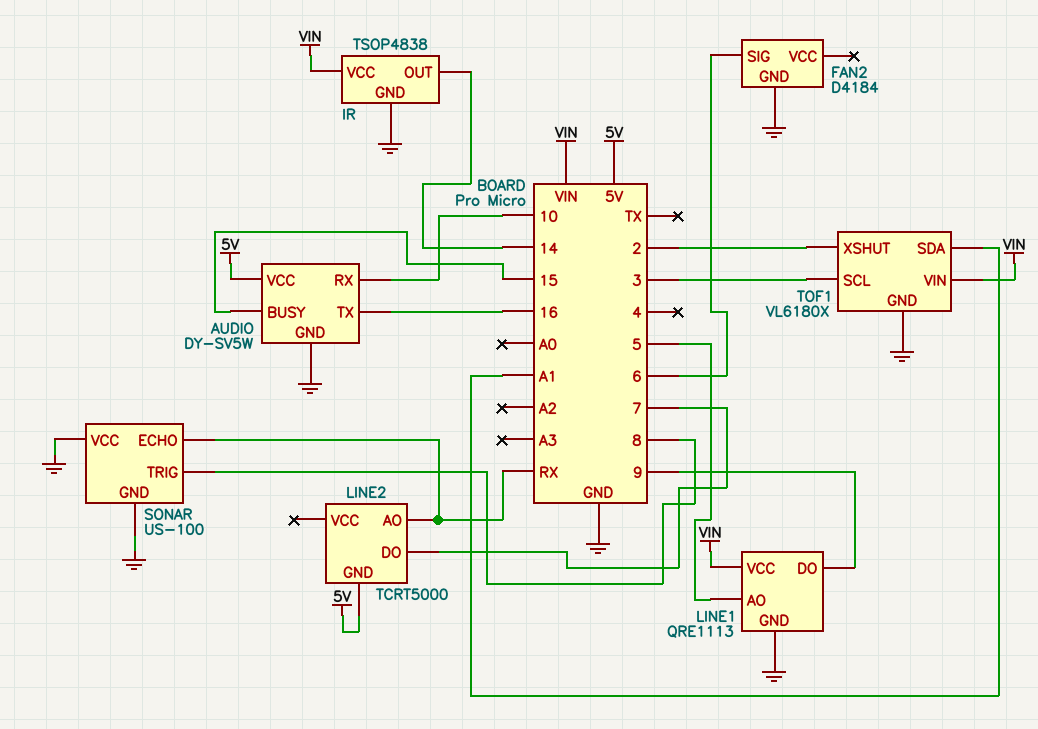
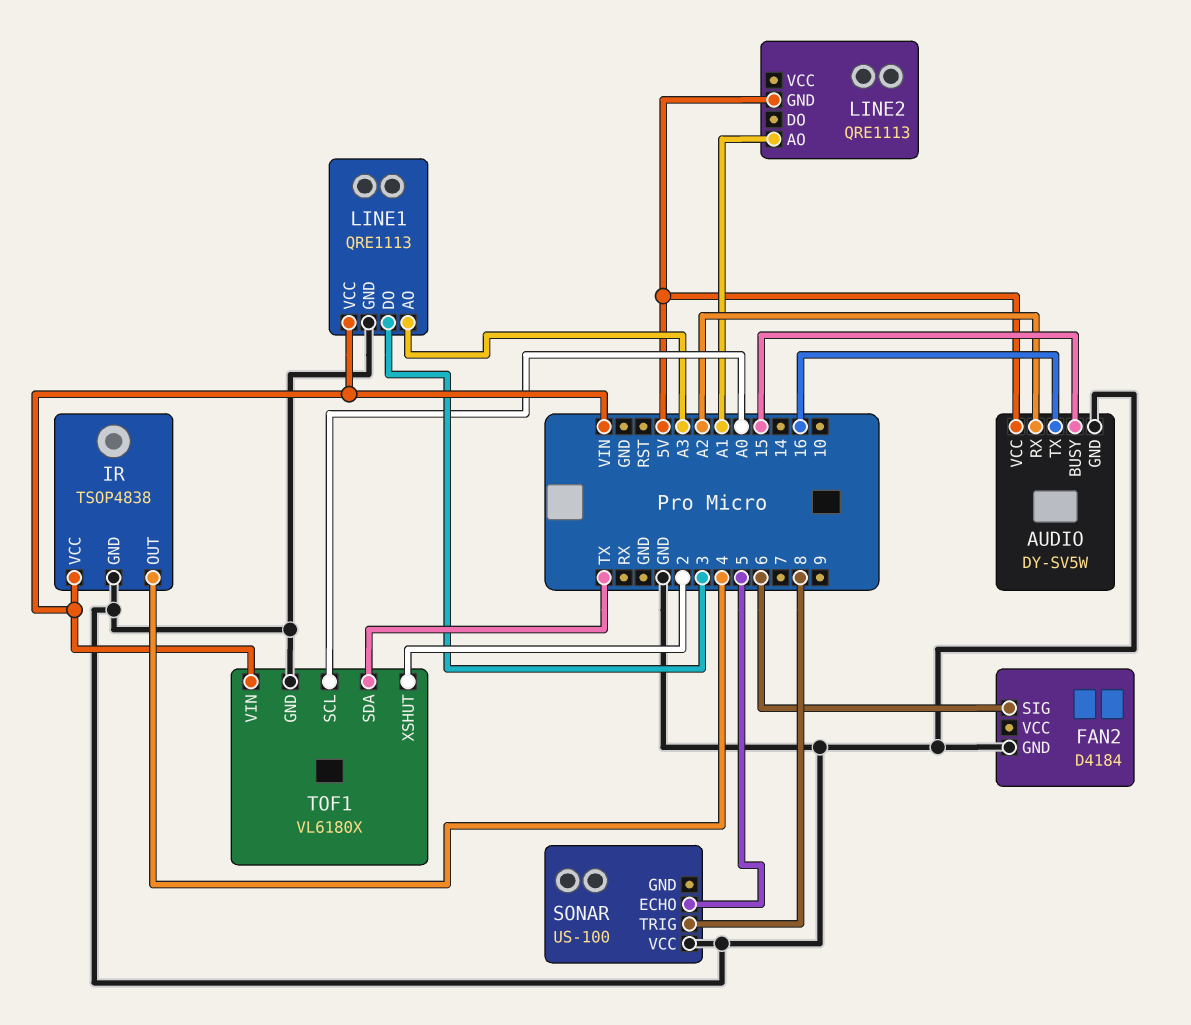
AUDIO pin RX: 10 -> A2
IR pin OUT: 14 -> 4
LINE1 pin AO: 5 -> A3
LINE1 pin DO: 9 -> 3
LINE2: TCRT5000 -> QRE1113
LINE2 pin AO: RX -> A1
LINE2 pin DO: 7 -> none
SONAR pin ECHO: RX -> 5
SONAR pin GND: GND -> none
TOF1 pin SCL: 3 -> A0
TOF1 pin SDA: A1 -> TX

